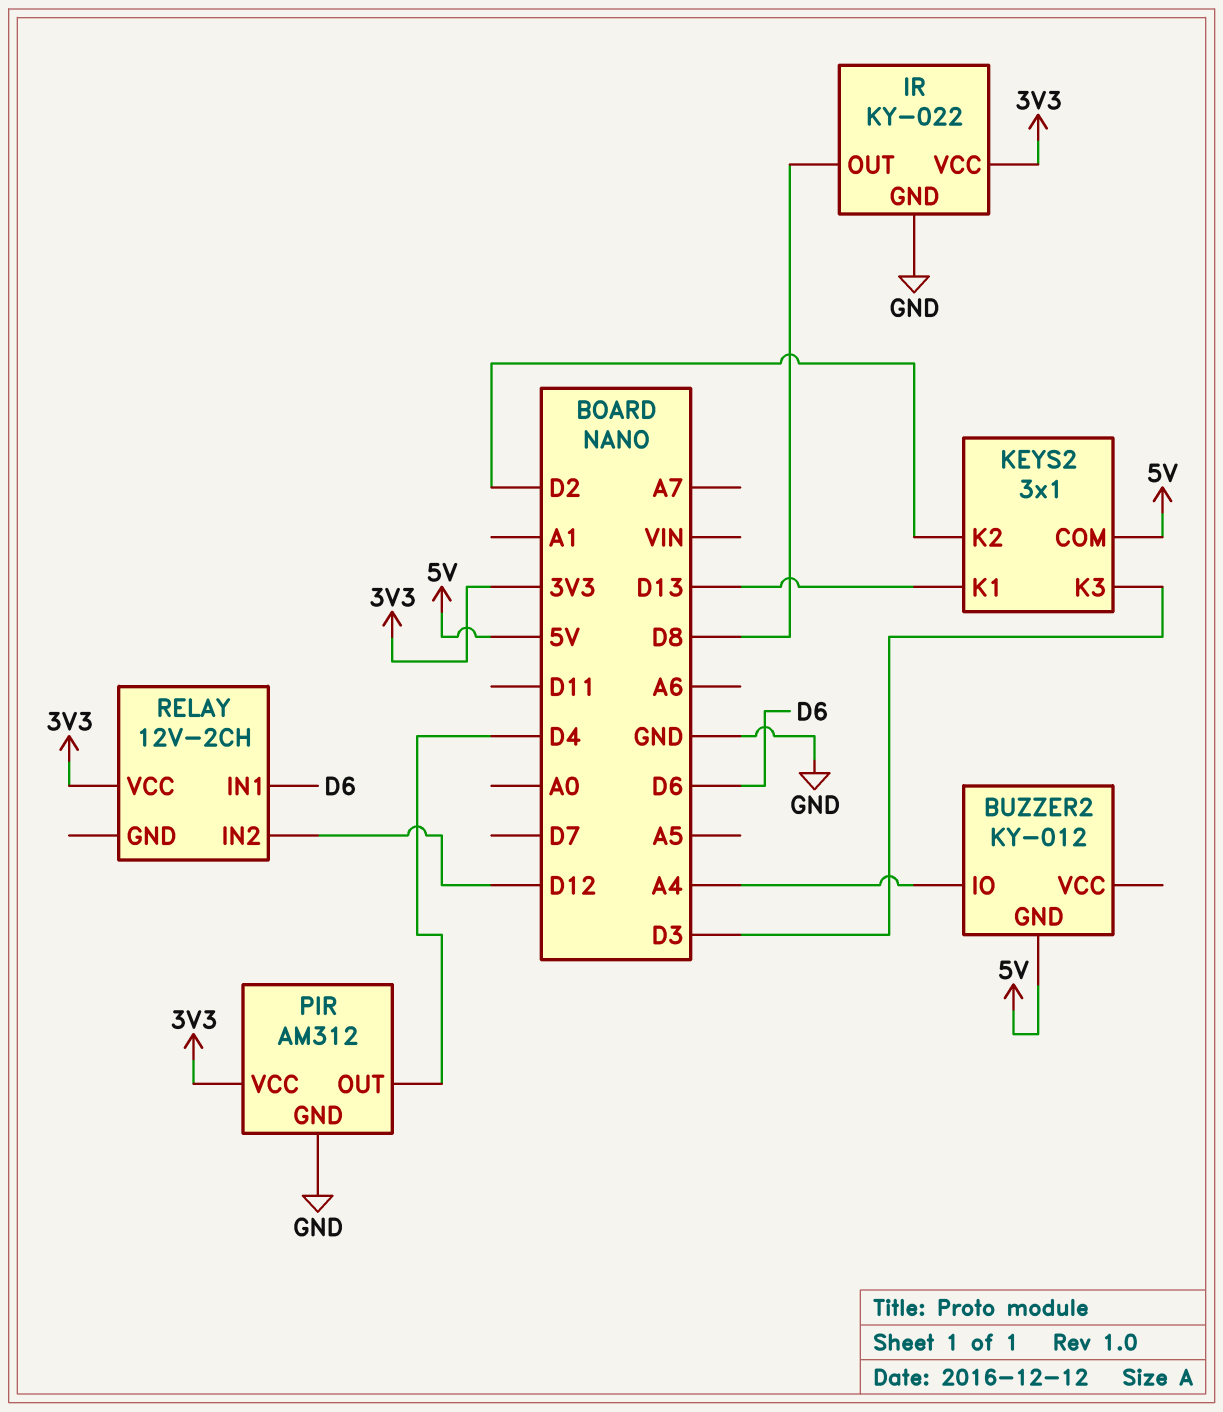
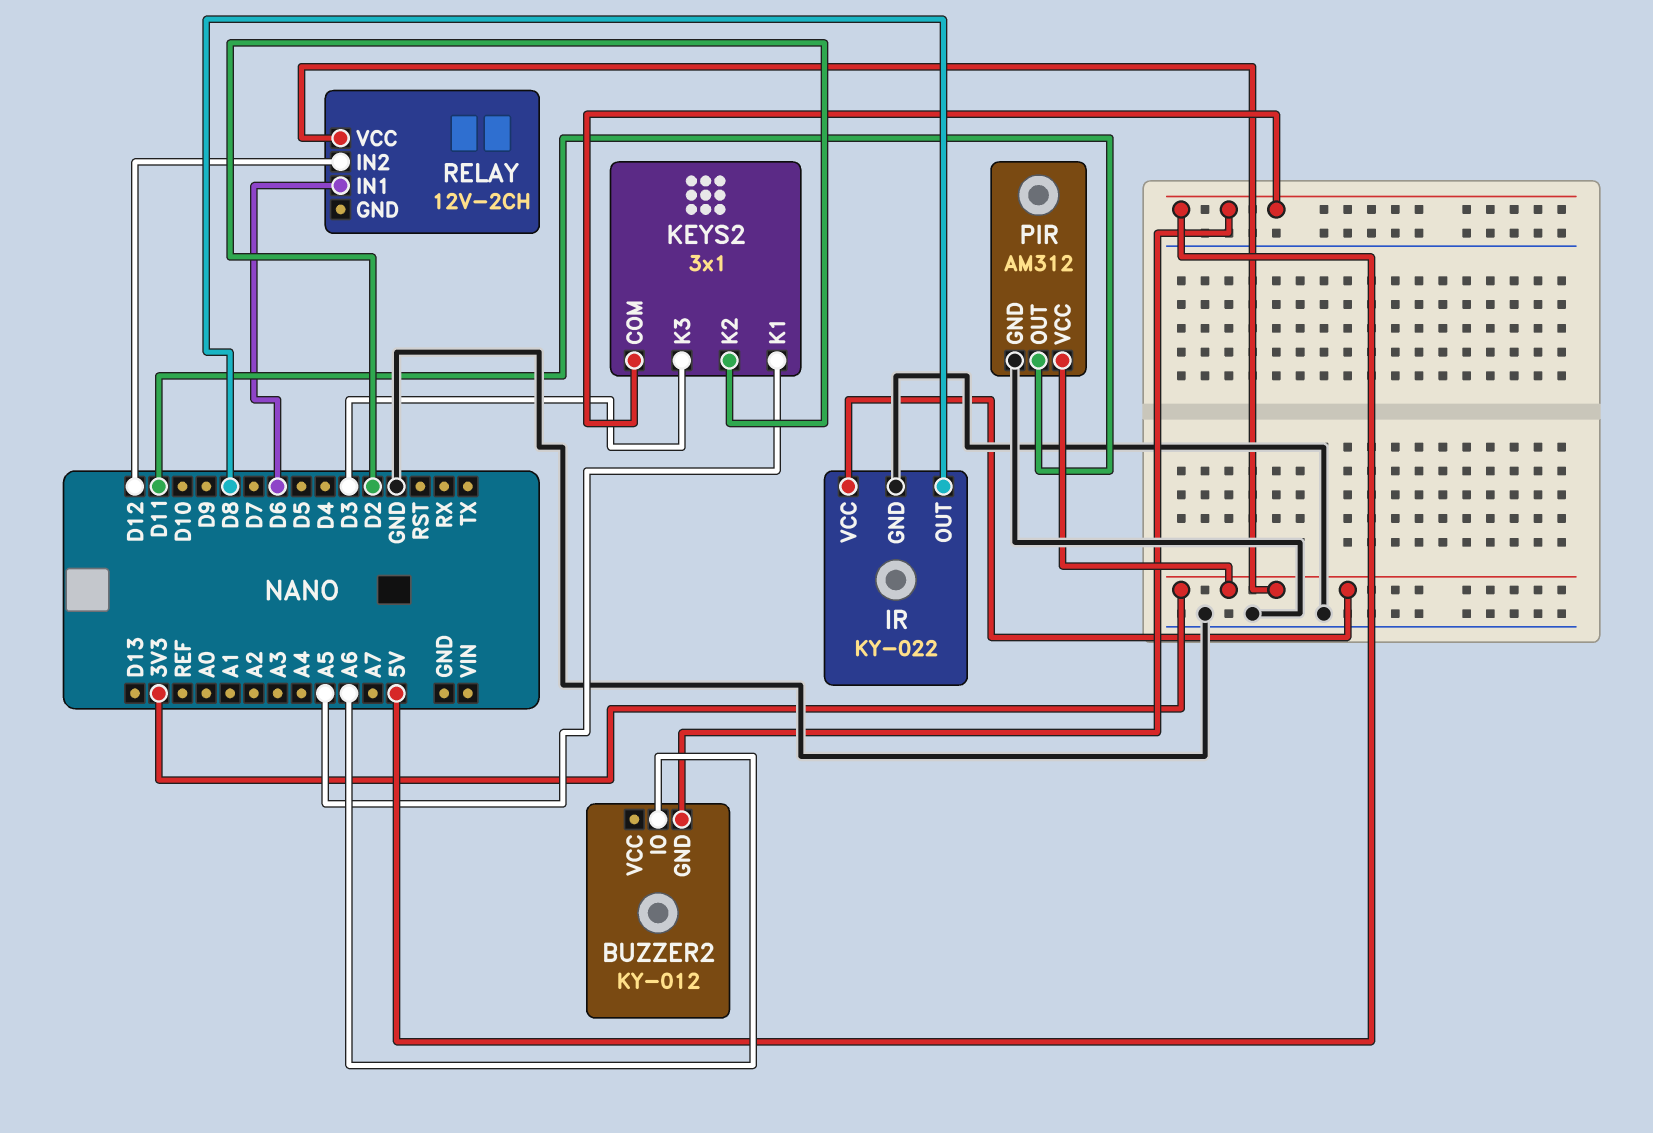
BUZZER2 pin IO: A4 -> A6
KEYS2 pin K1: D13 -> A5
PIR pin OUT: D4 -> D11

